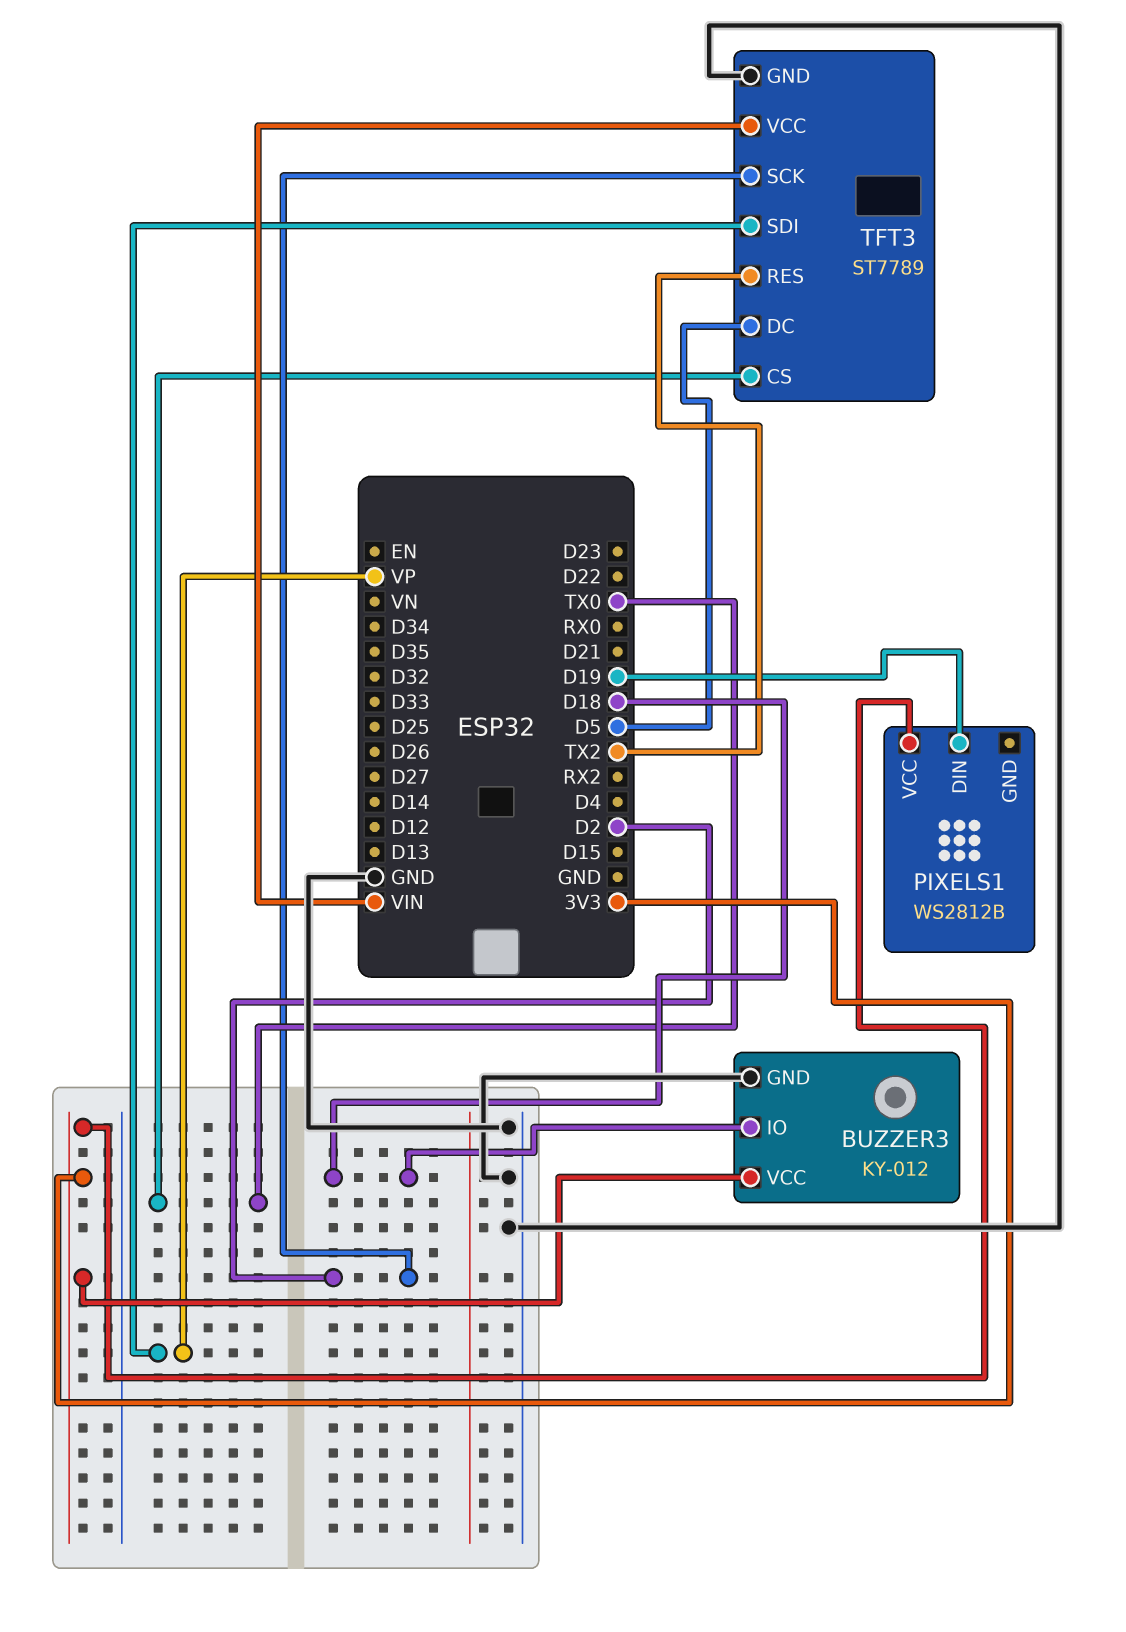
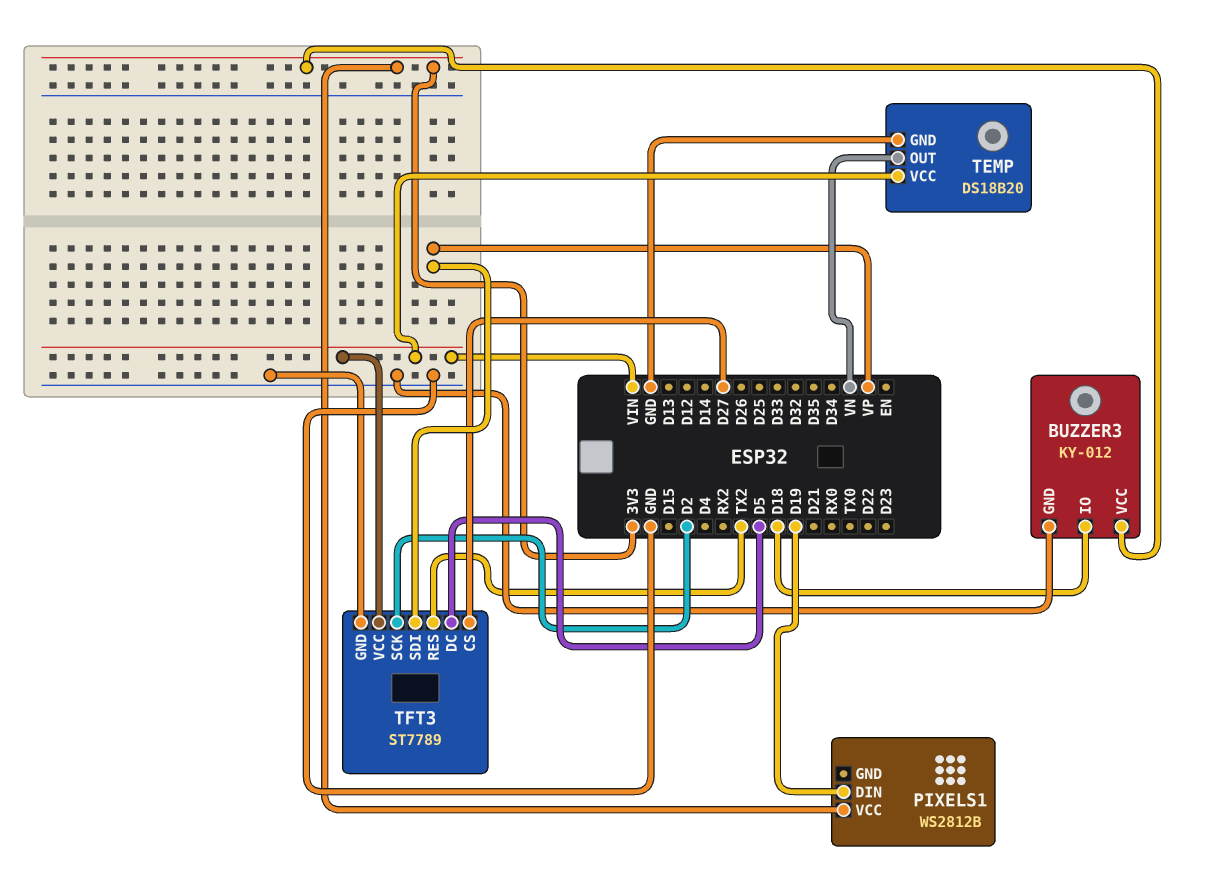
TEMP: none -> DS18B20
TEMP pin GND: none -> GND
TEMP pin OUT: none -> VN
TEMP pin VCC: none -> VIN
TFT3 pin CS: TX0 -> D27

